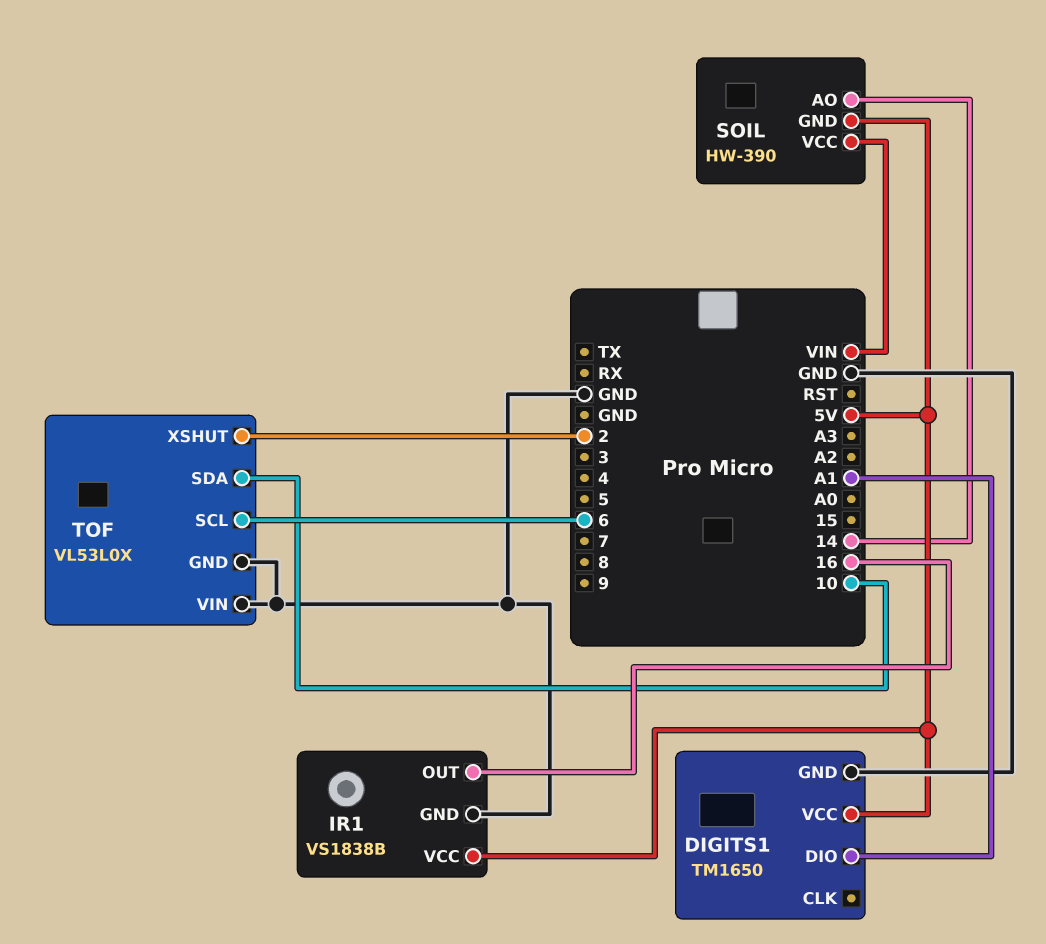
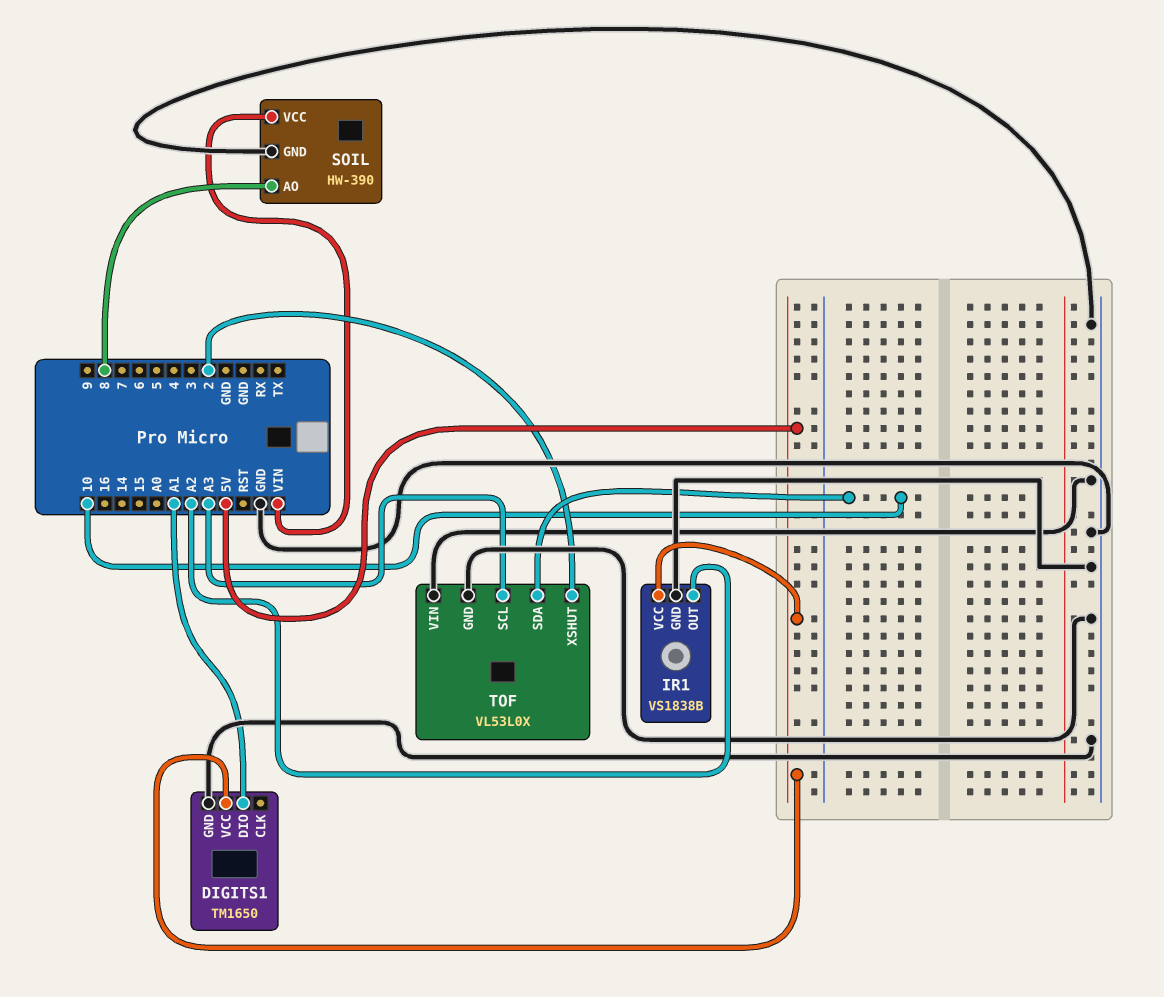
IR1 pin OUT: 16 -> A2
SOIL pin AO: 14 -> 8
SOIL pin GND: 5V -> GND
TOF pin SCL: 6 -> A3

